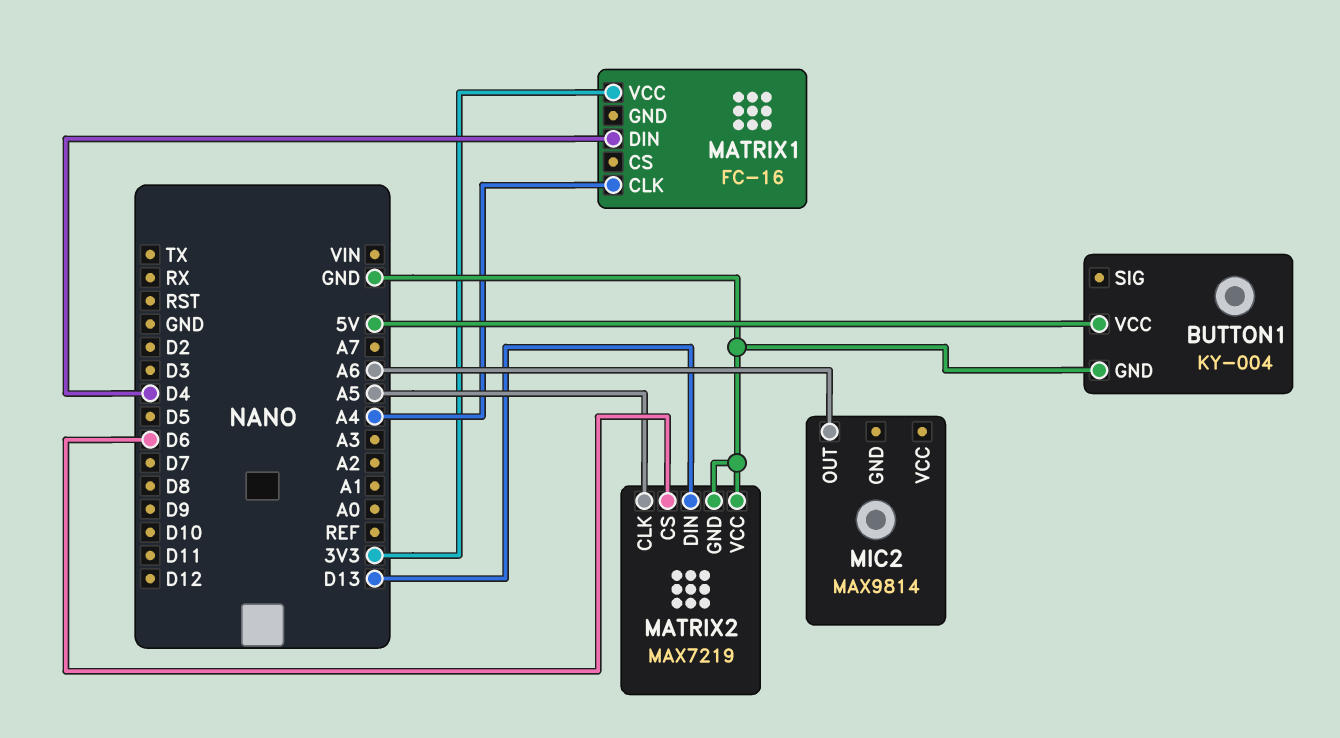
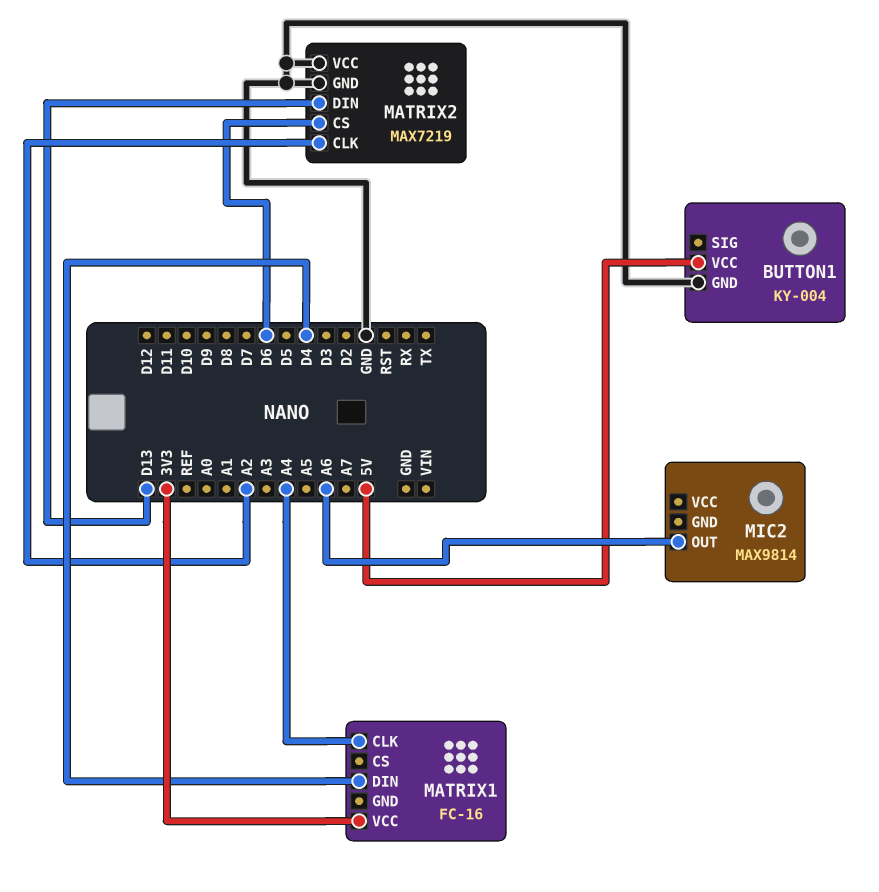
MATRIX2 pin CLK: A5 -> A2

